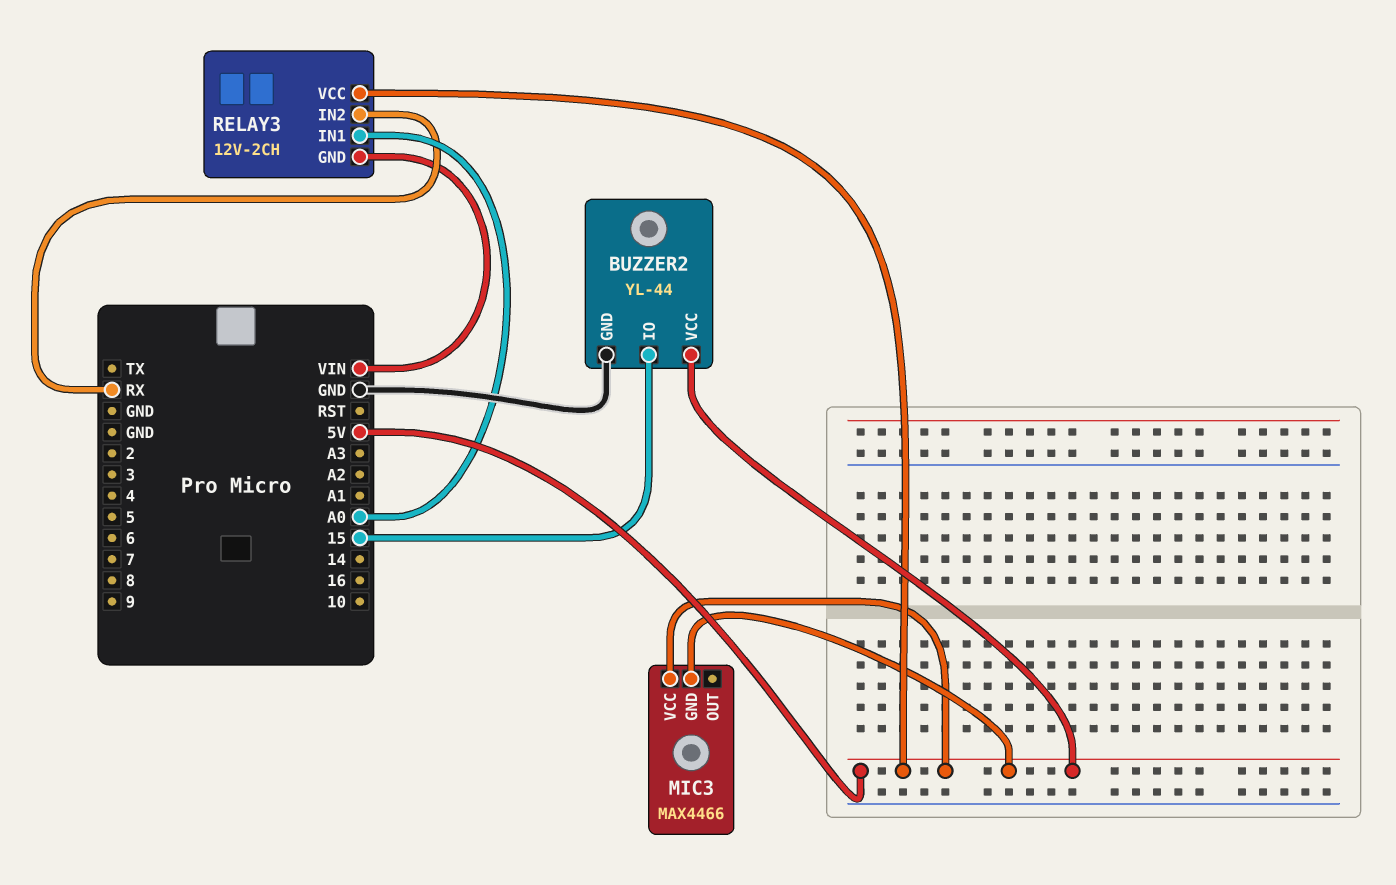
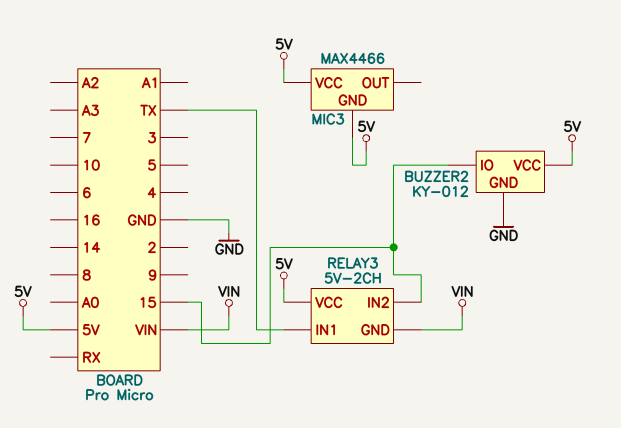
BUZZER2: YL-44 -> KY-012
RELAY3: 12V-2CH -> 5V-2CH
RELAY3 pin IN1: A0 -> TX
RELAY3 pin IN2: RX -> 15

